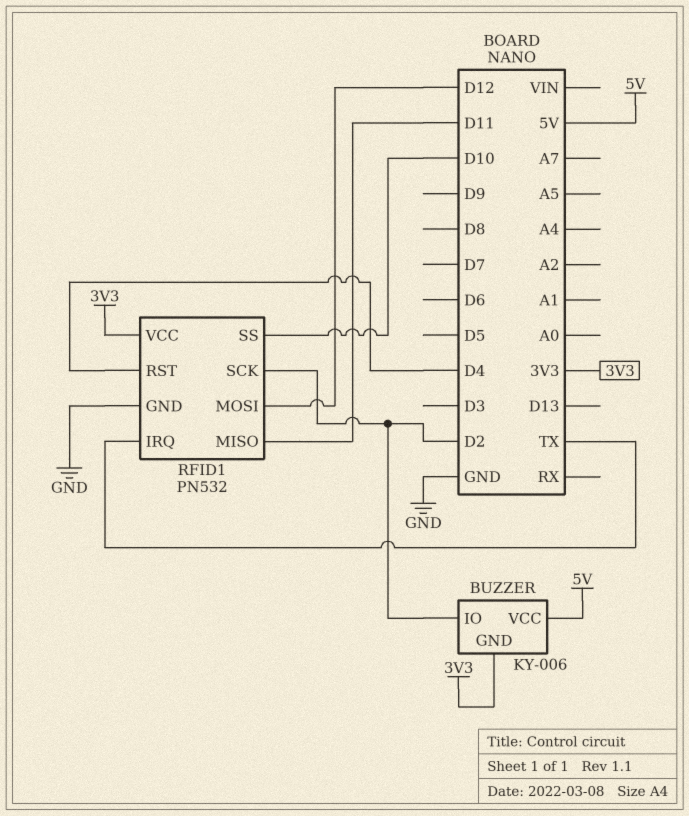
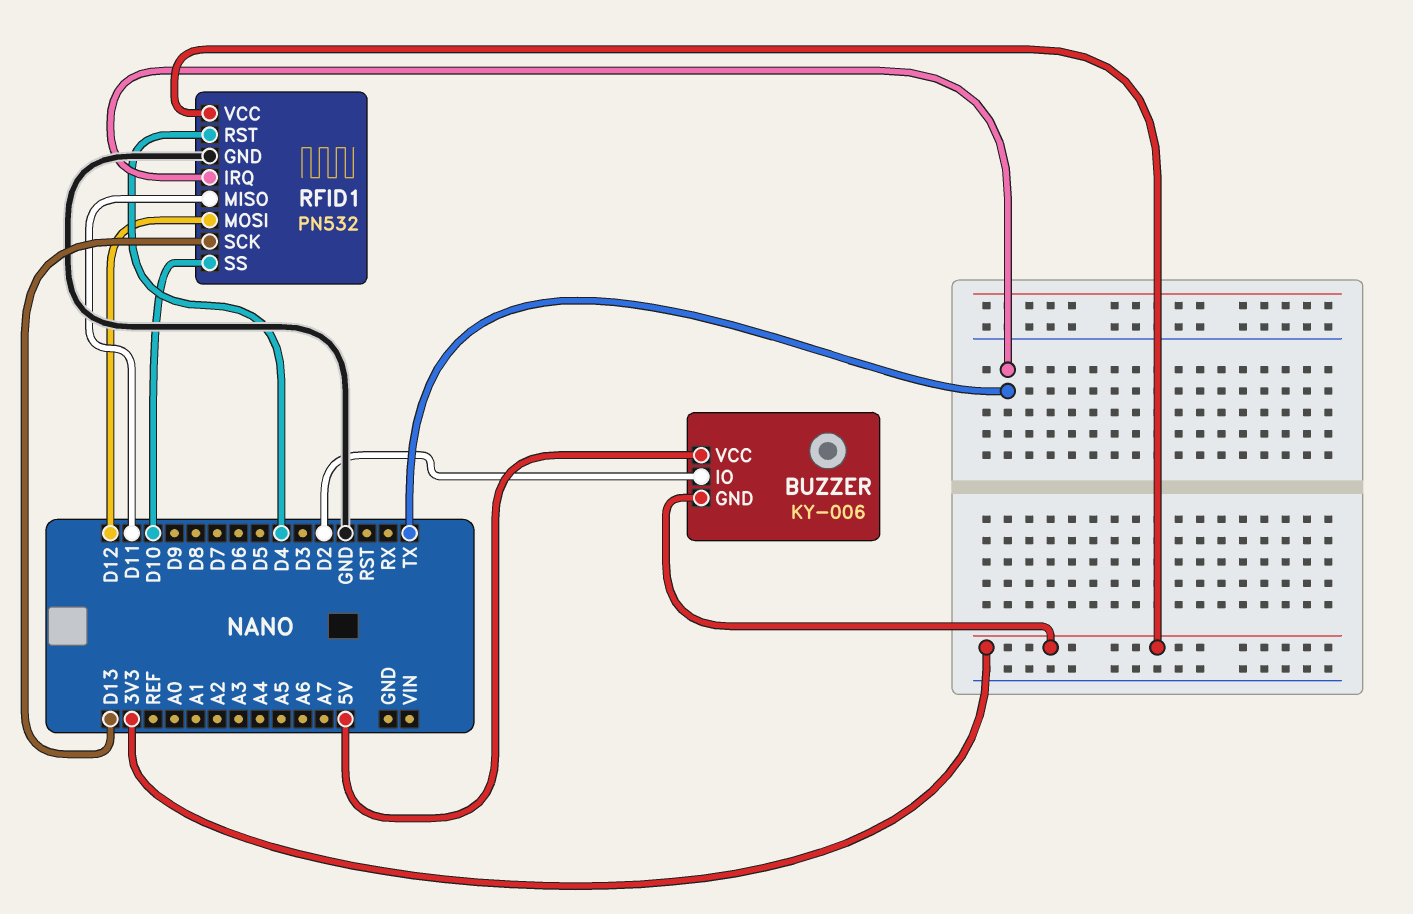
RFID1 pin SCK: D2 -> D13

